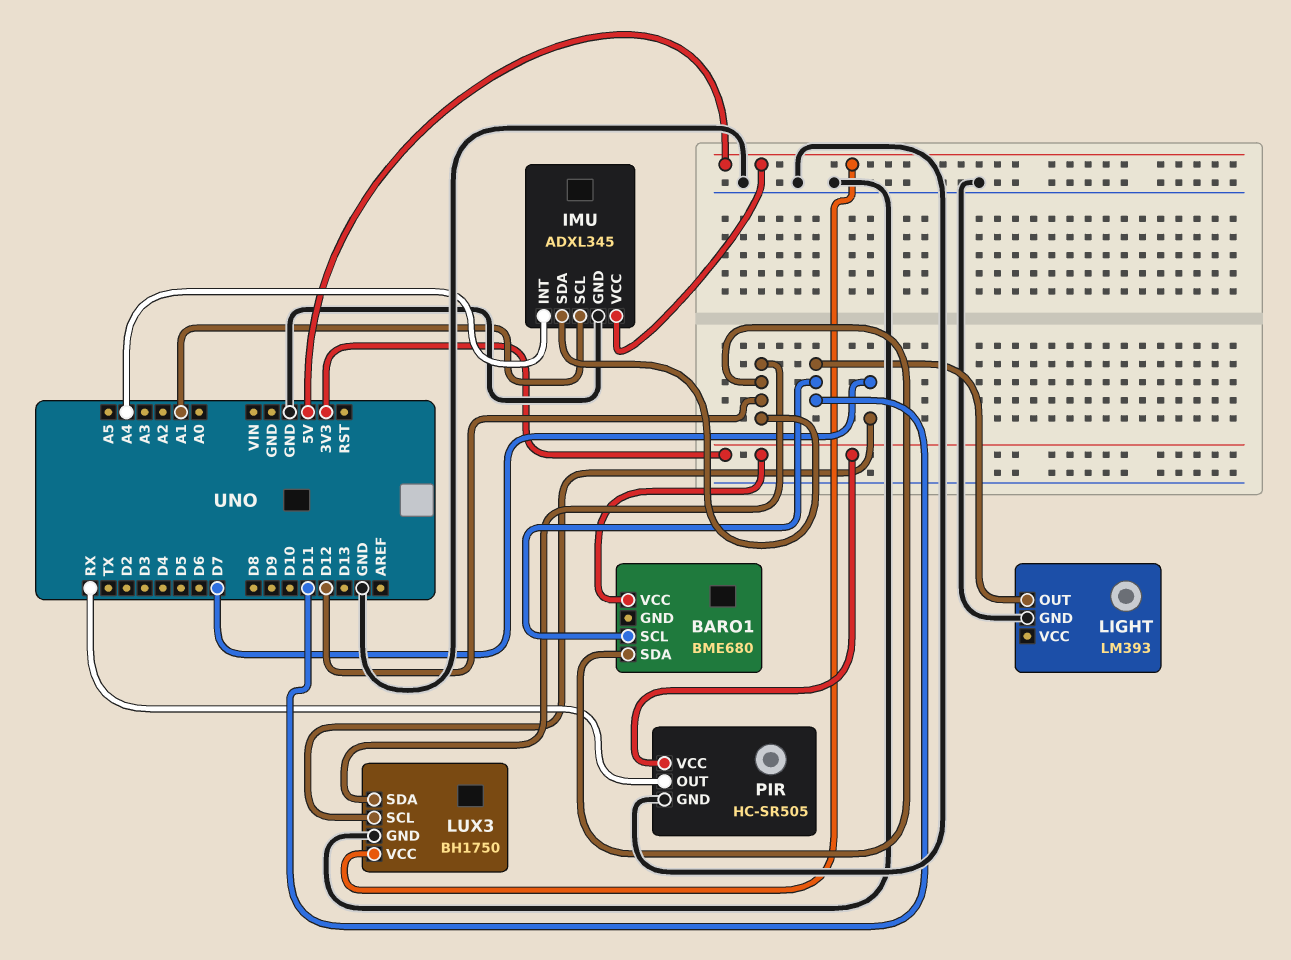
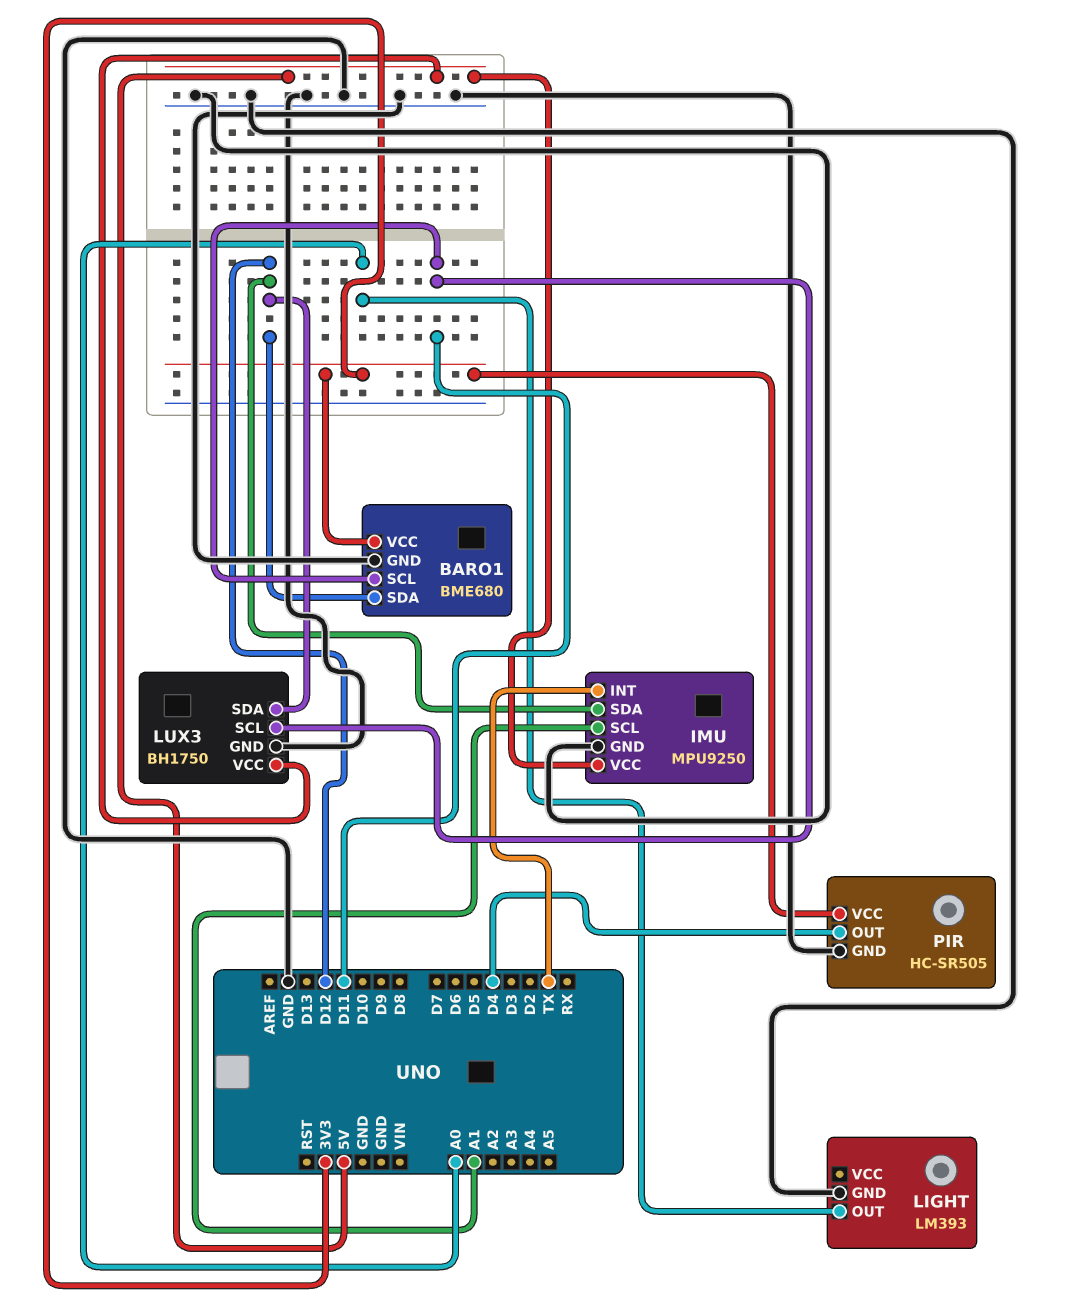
BARO1 pin GND: none -> GND
IMU: ADXL345 -> MPU9250
IMU pin INT: A4 -> TX
LIGHT pin OUT: D11 -> A0
LUX3 pin SCL: D7 -> D11
PIR pin OUT: RX -> D4

